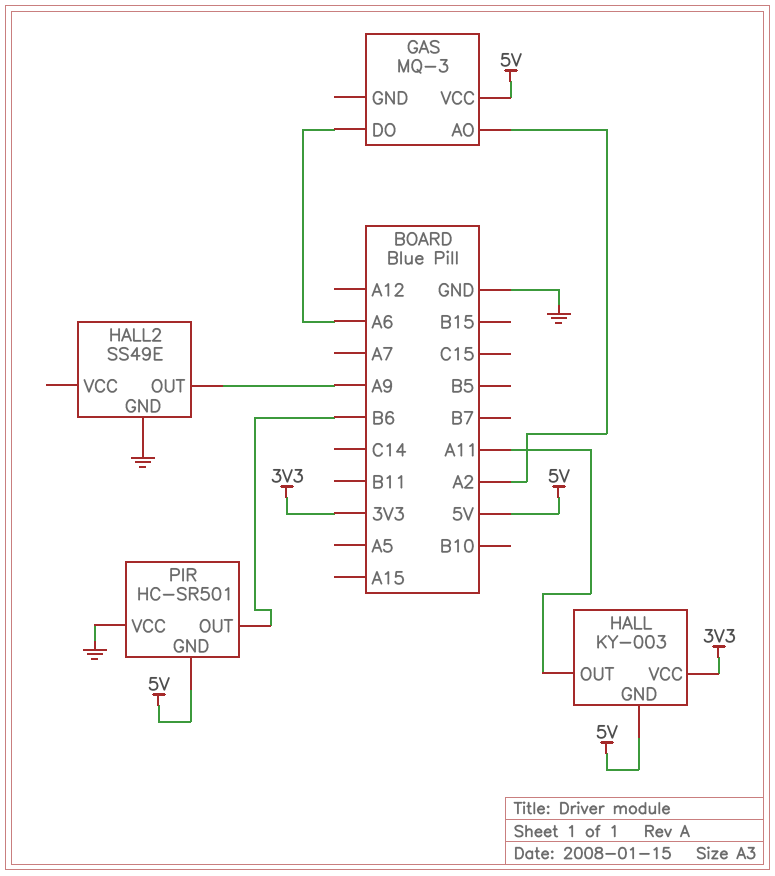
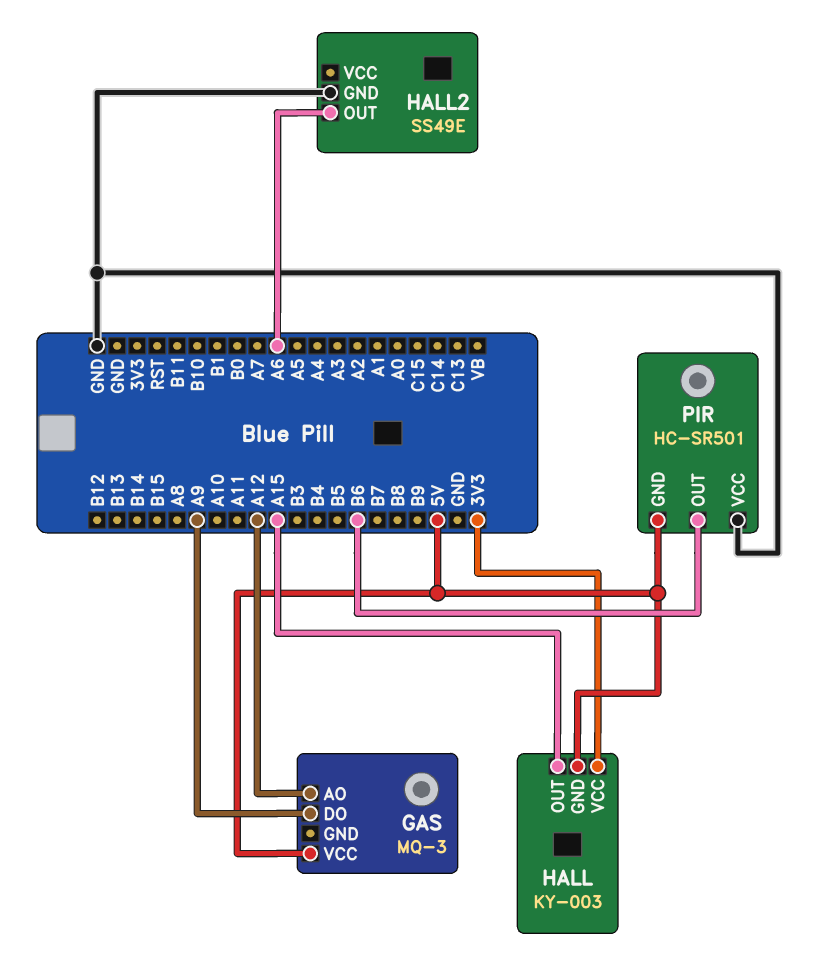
GAS pin AO: A2 -> A12
GAS pin DO: A6 -> A9
HALL pin OUT: A11 -> A15
HALL2 pin OUT: A9 -> A6

